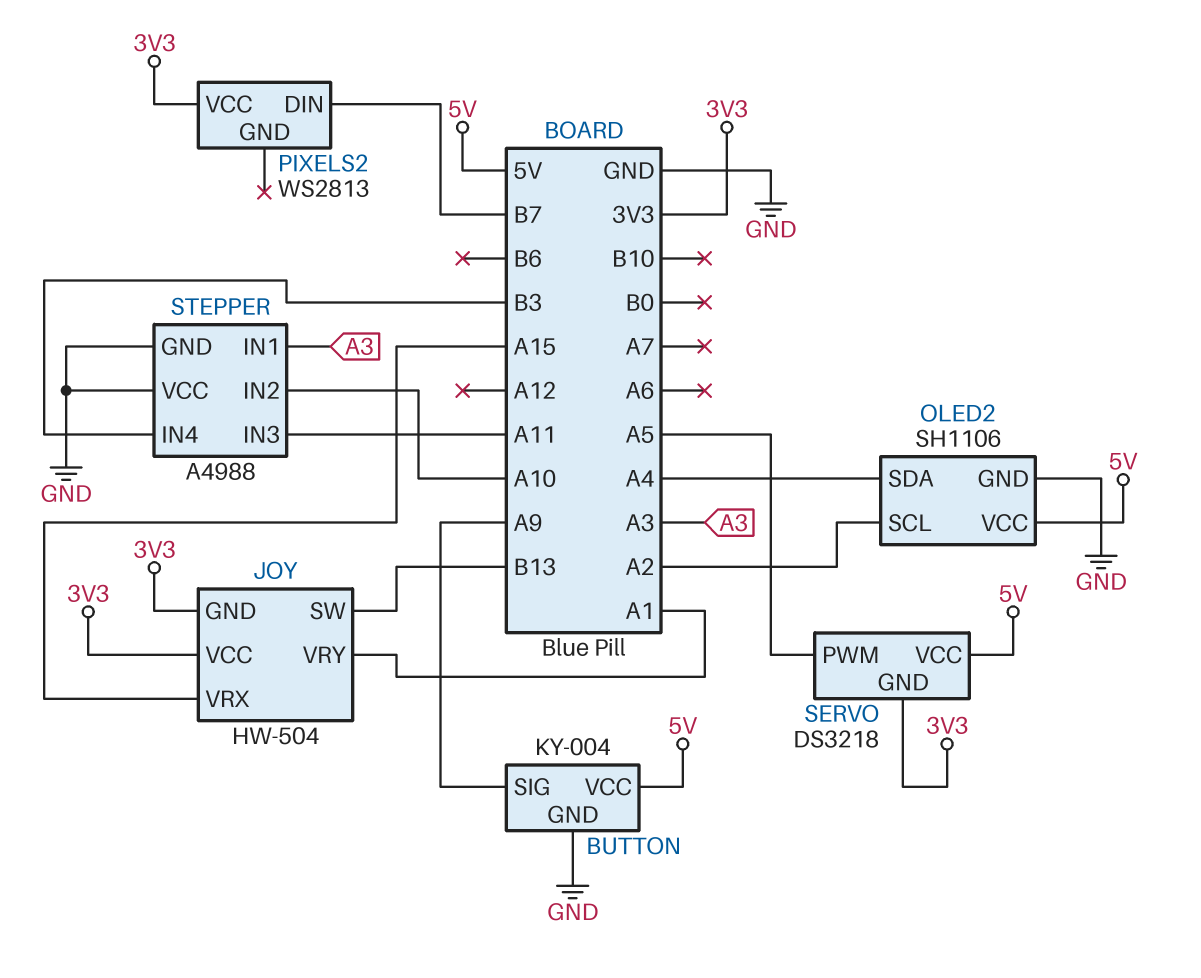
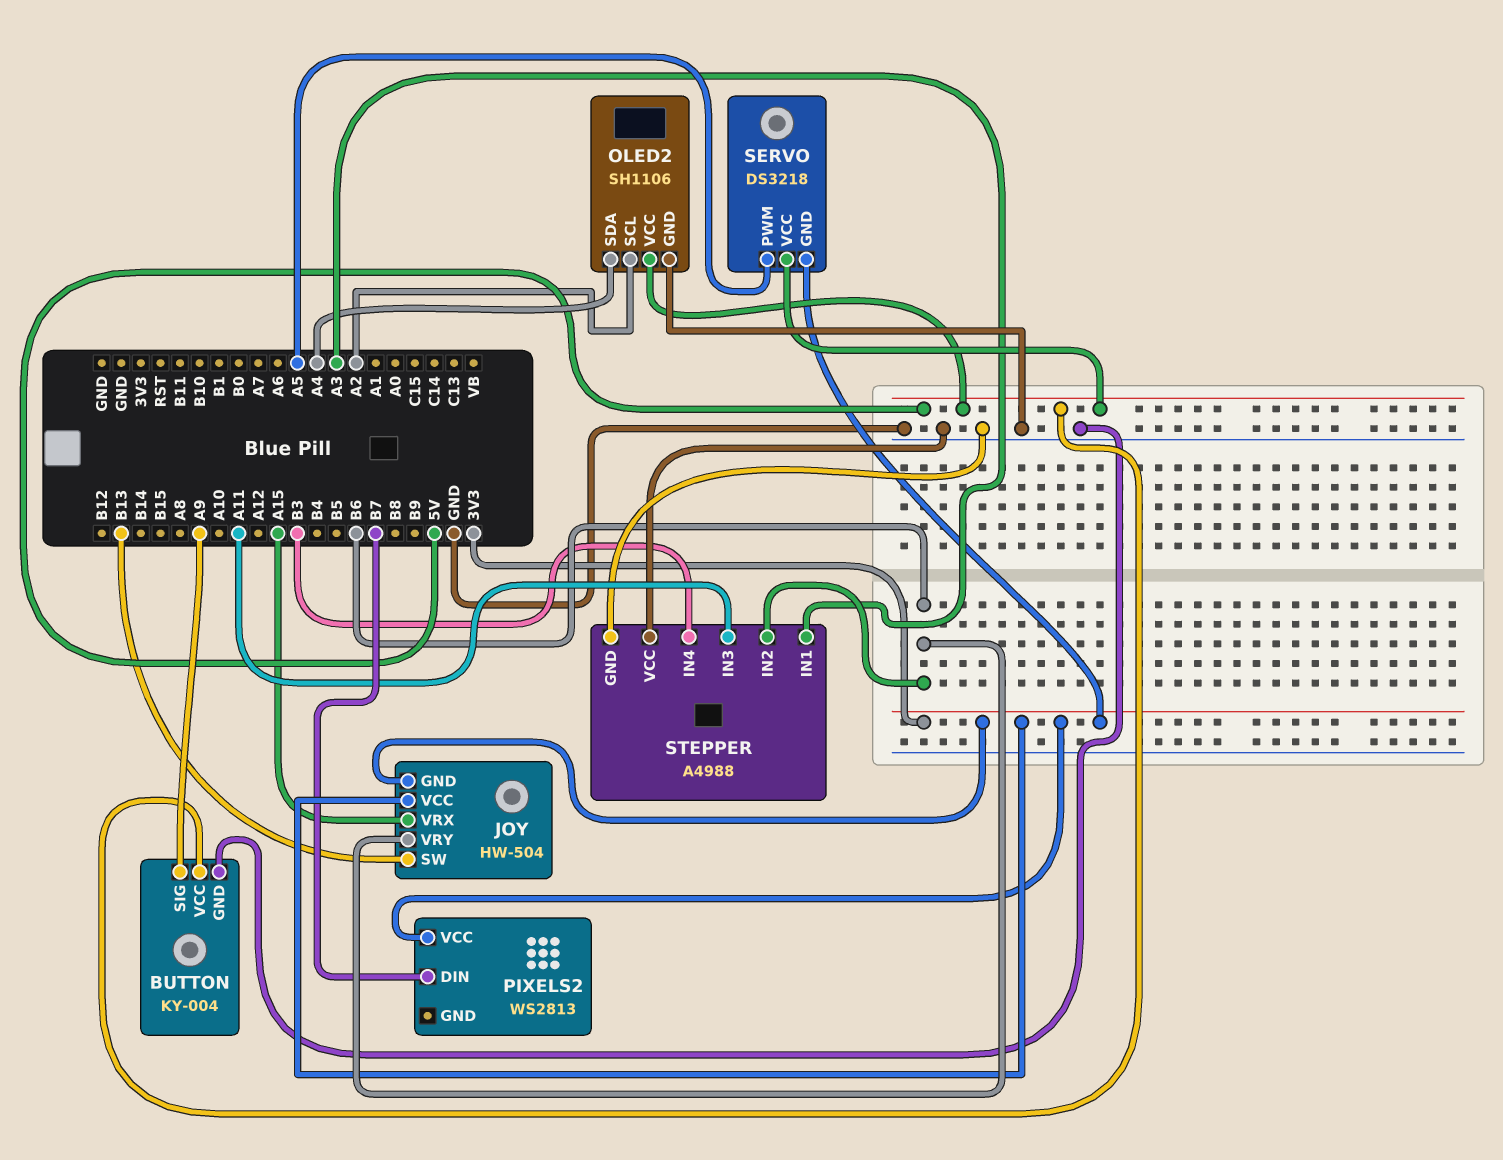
JOY pin VRY: A1 -> B6
STEPPER pin IN2: A10 -> B6

